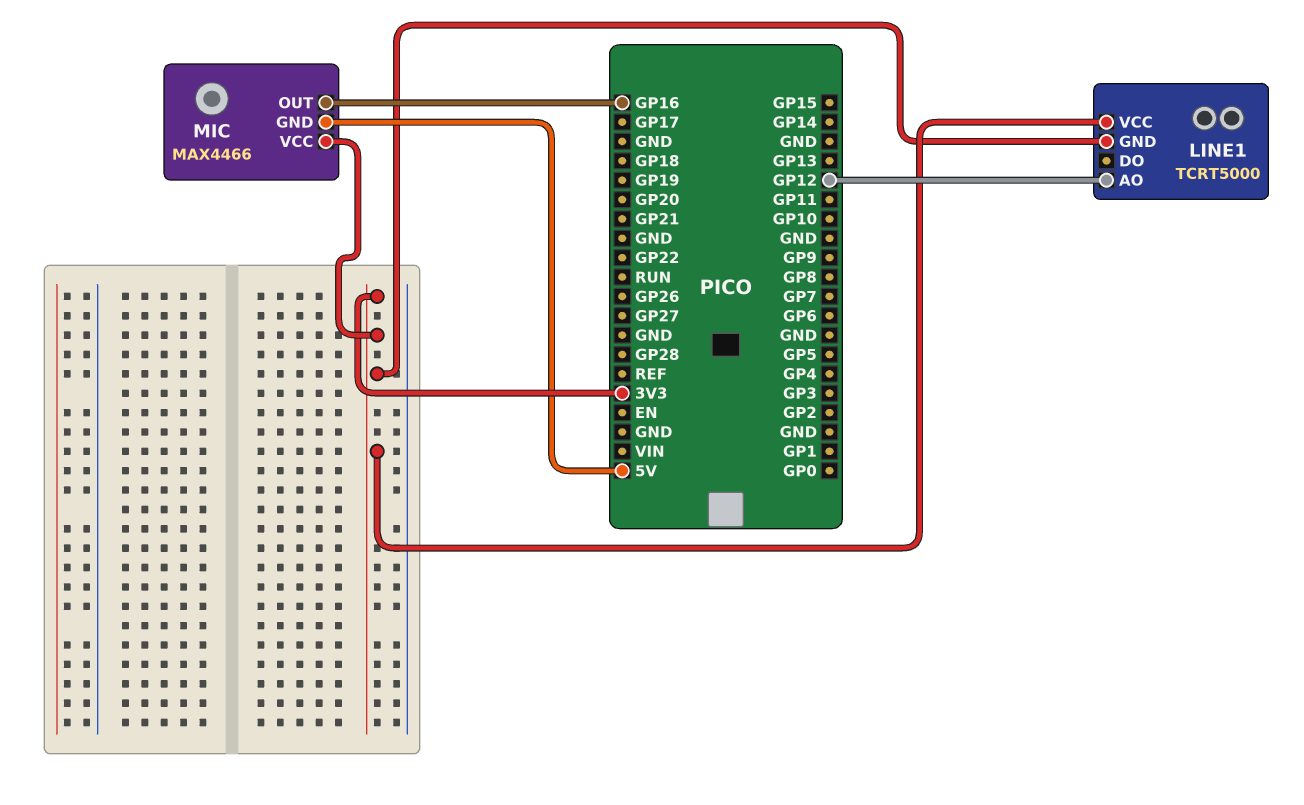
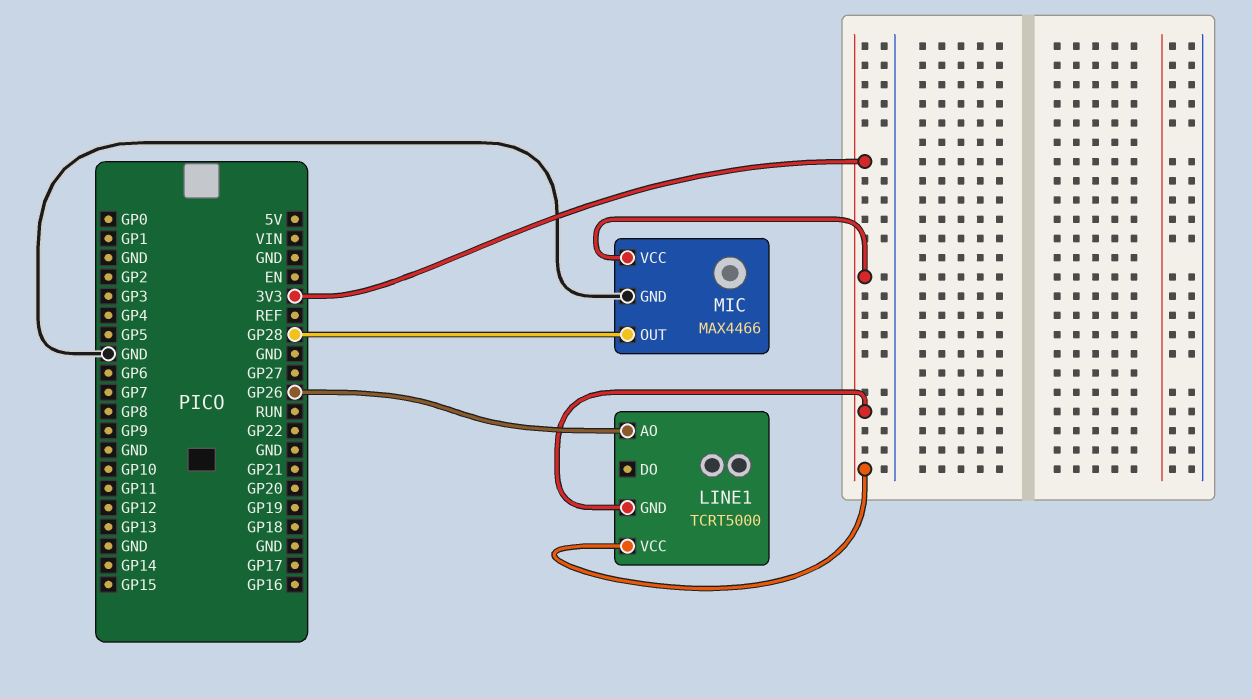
LINE1 pin AO: GP12 -> GP26
MIC pin GND: 5V -> GND
MIC pin OUT: GP16 -> GP28

